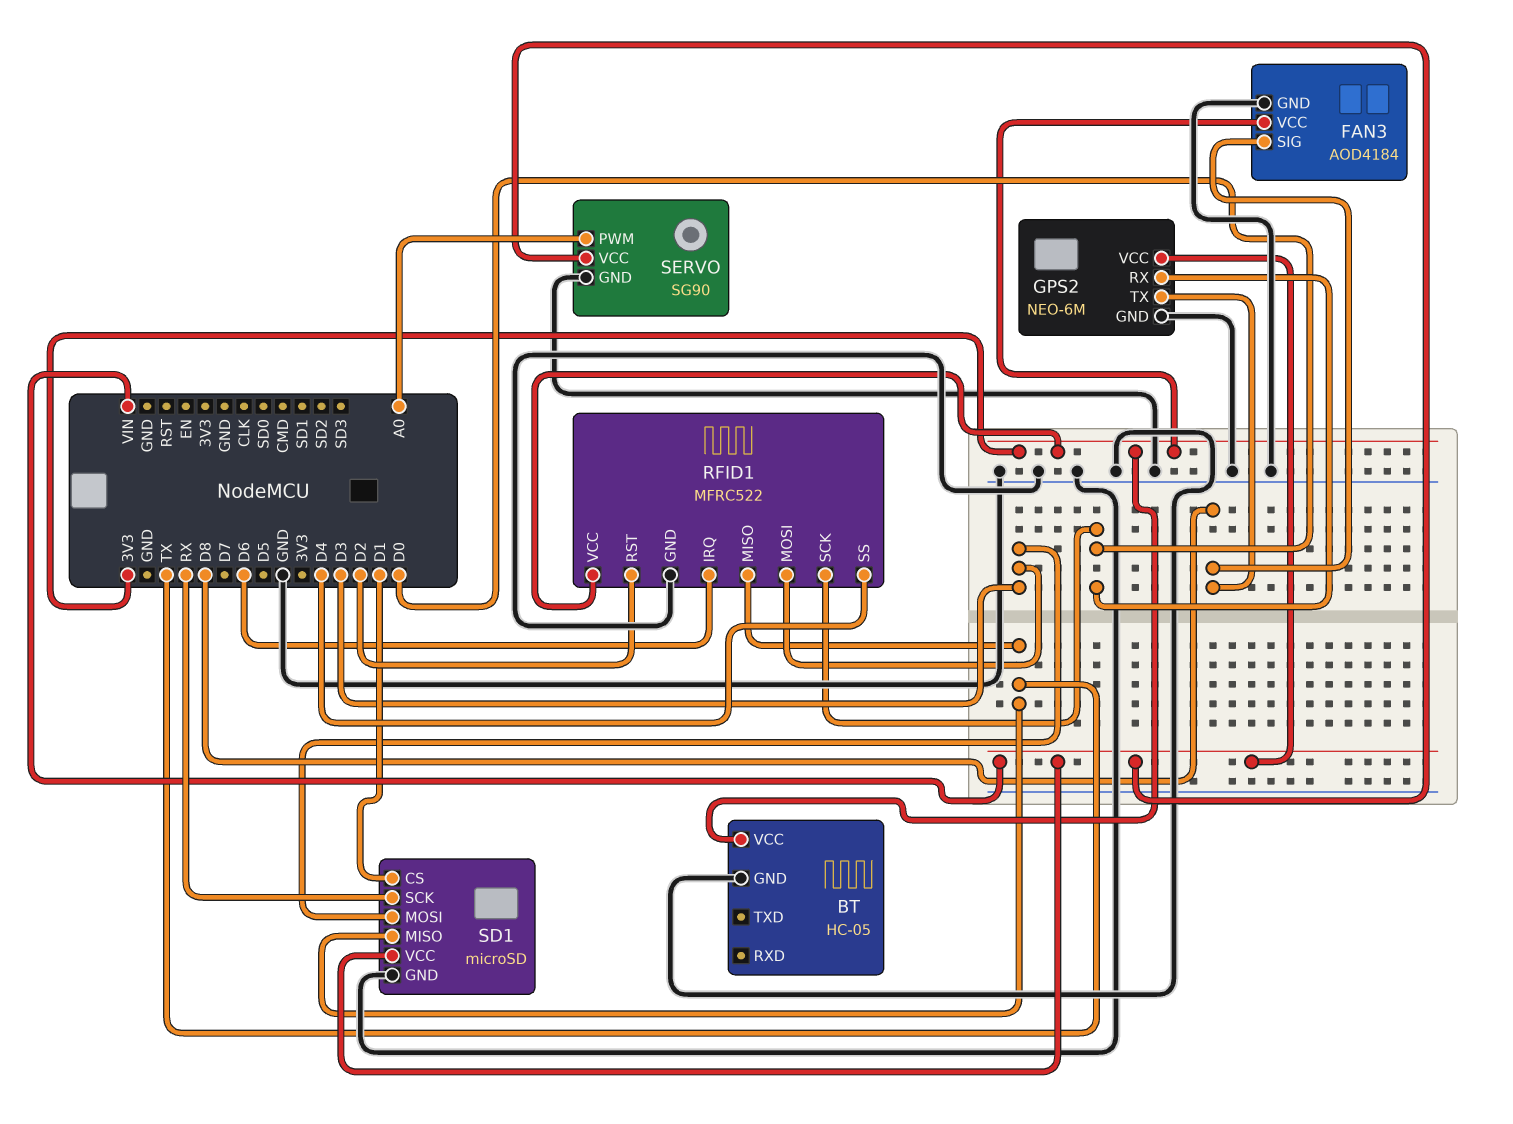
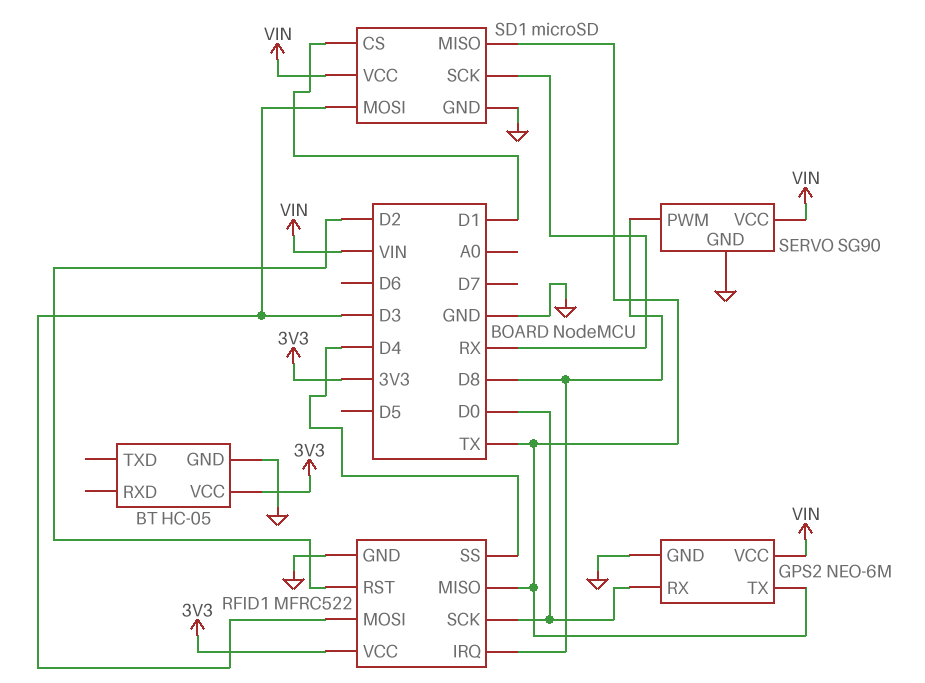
FAN3: AOD4184 -> none
FAN3 pin GND: GND -> none
FAN3 pin SIG: D8 -> none
FAN3 pin VCC: 3V3 -> none
GPS2 pin TX: D8 -> TX
RFID1 pin IRQ: D6 -> D8
SERVO pin PWM: A0 -> D8

